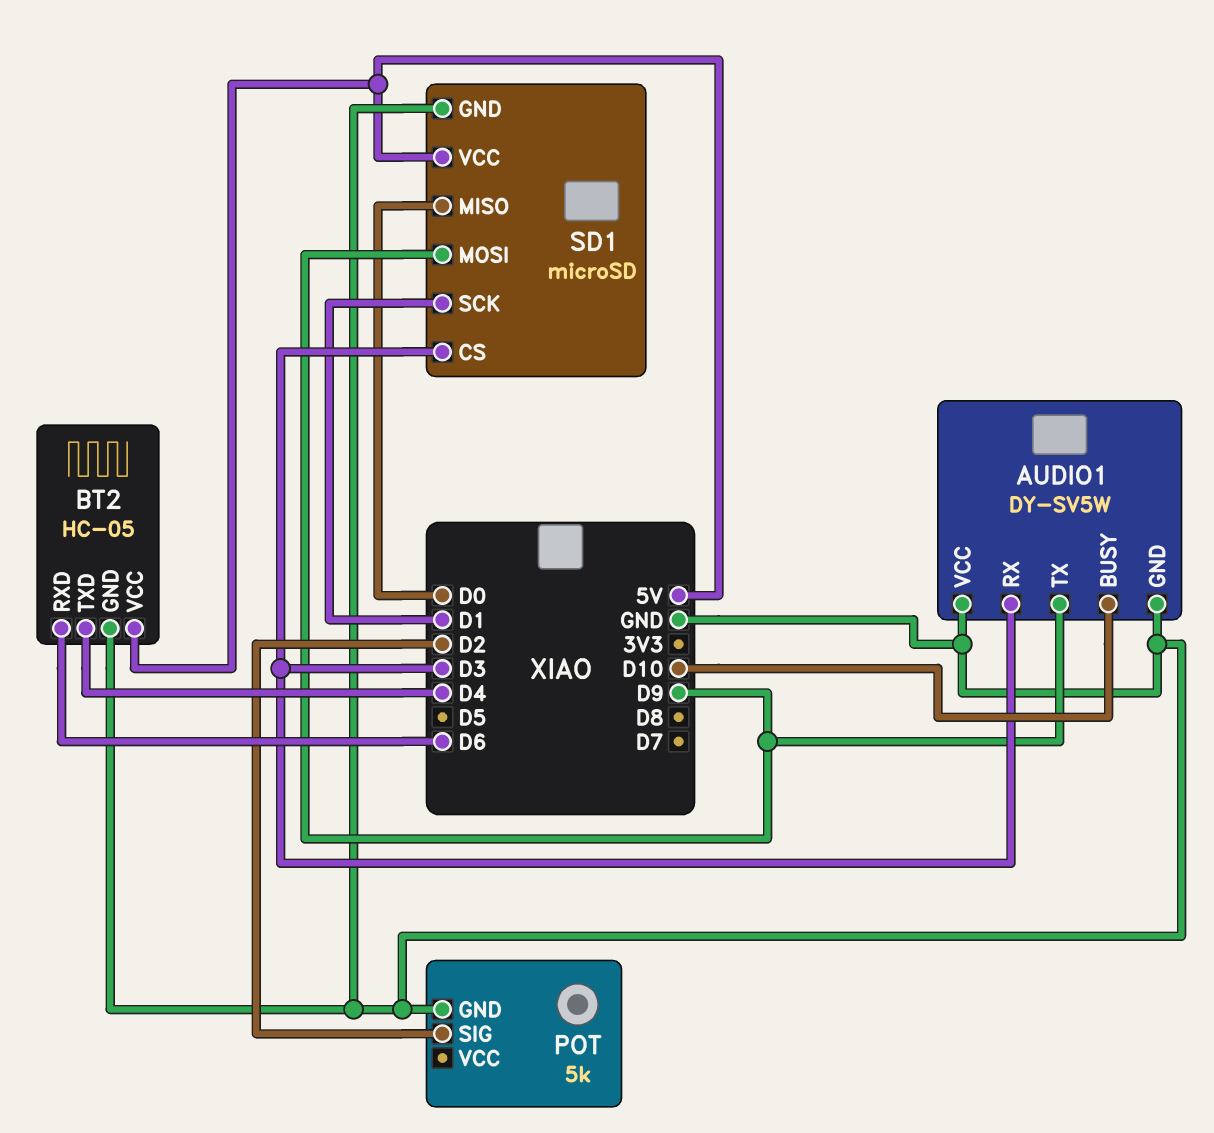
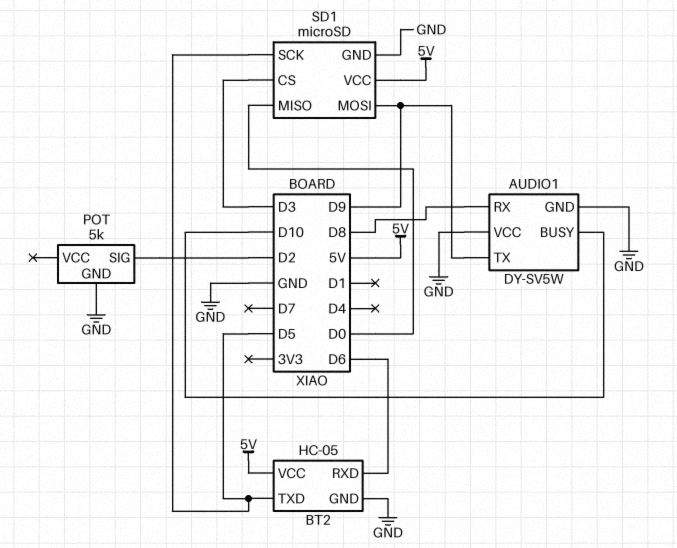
AUDIO1 pin RX: D3 -> D8
BT2 pin TXD: D4 -> D5
SD1 pin SCK: D1 -> D5

